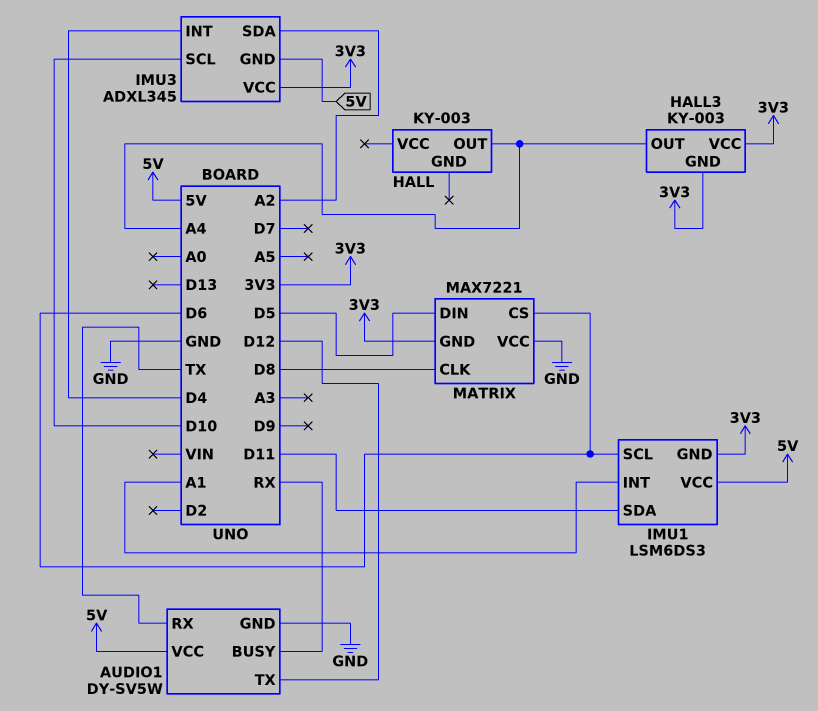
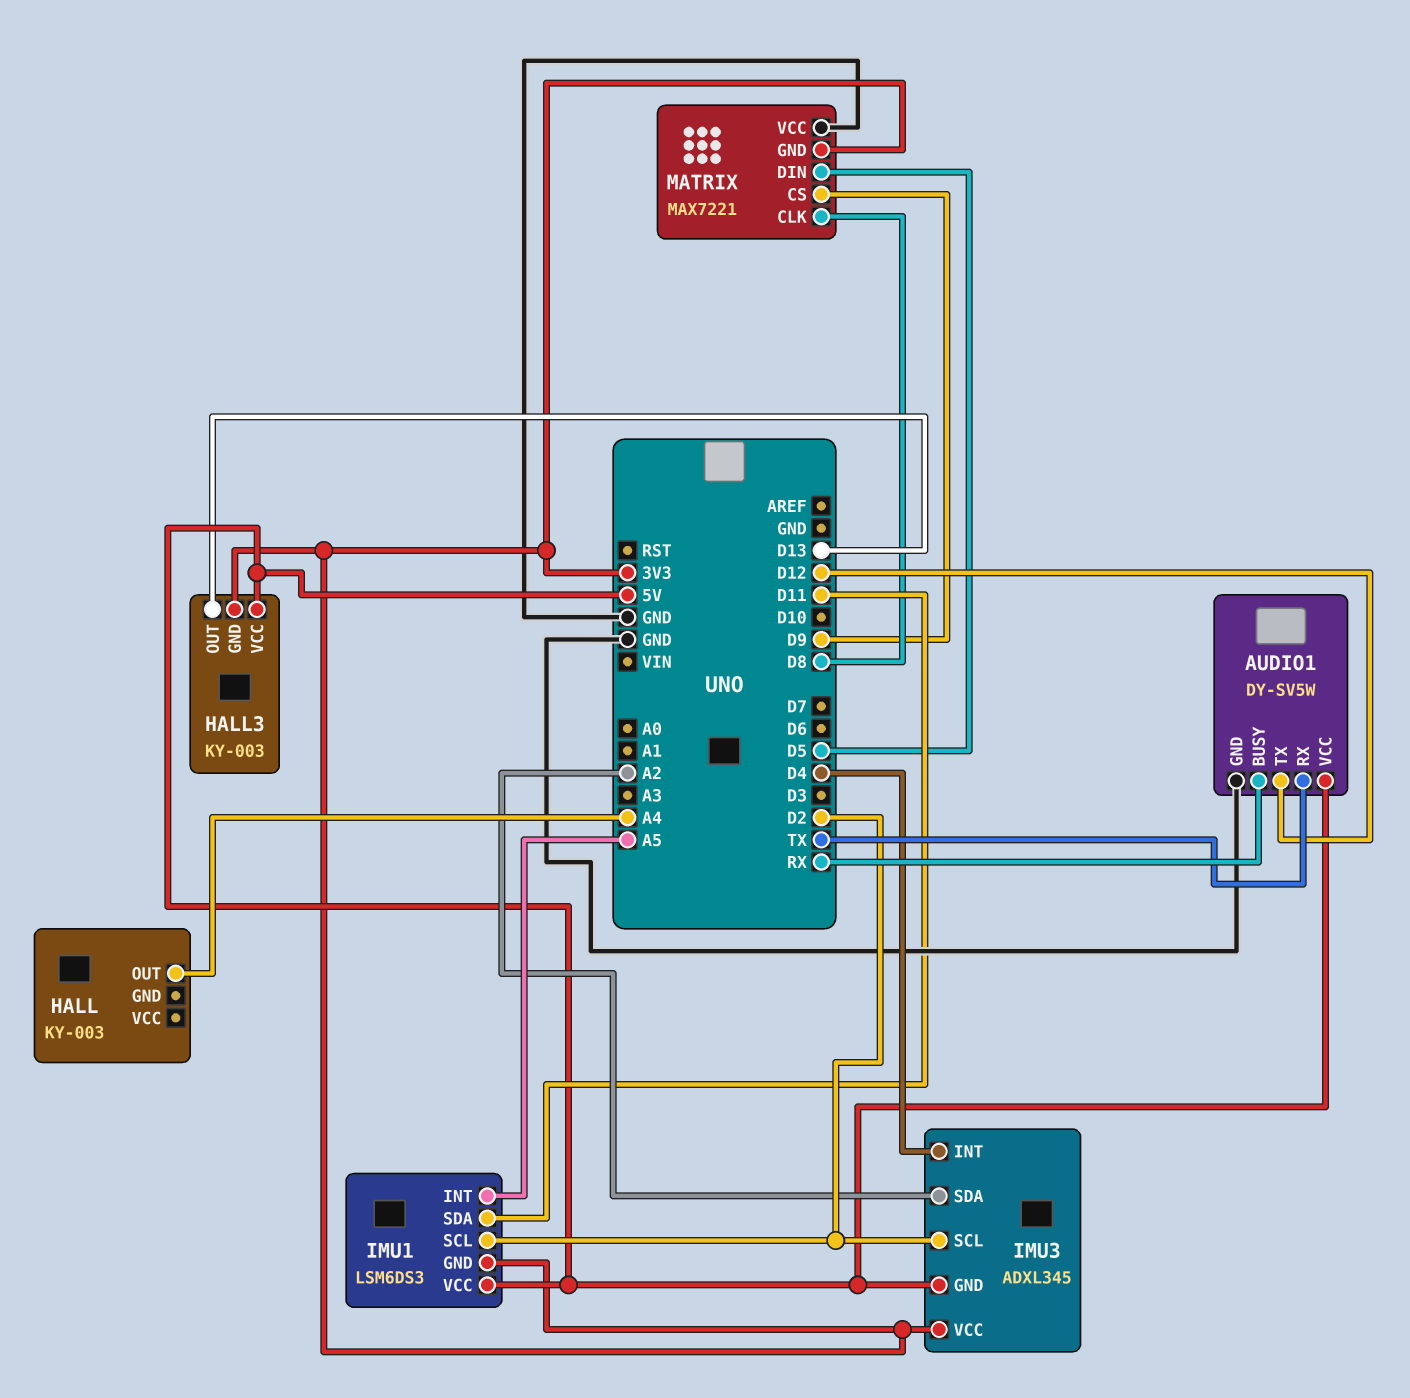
HALL3 pin OUT: A4 -> D13
HALL3 pin VCC: 3V3 -> 5V
IMU1 pin INT: A1 -> A5
IMU1 pin SCL: D6 -> D2
IMU3 pin SCL: D10 -> D2
MATRIX pin CS: D6 -> D9

